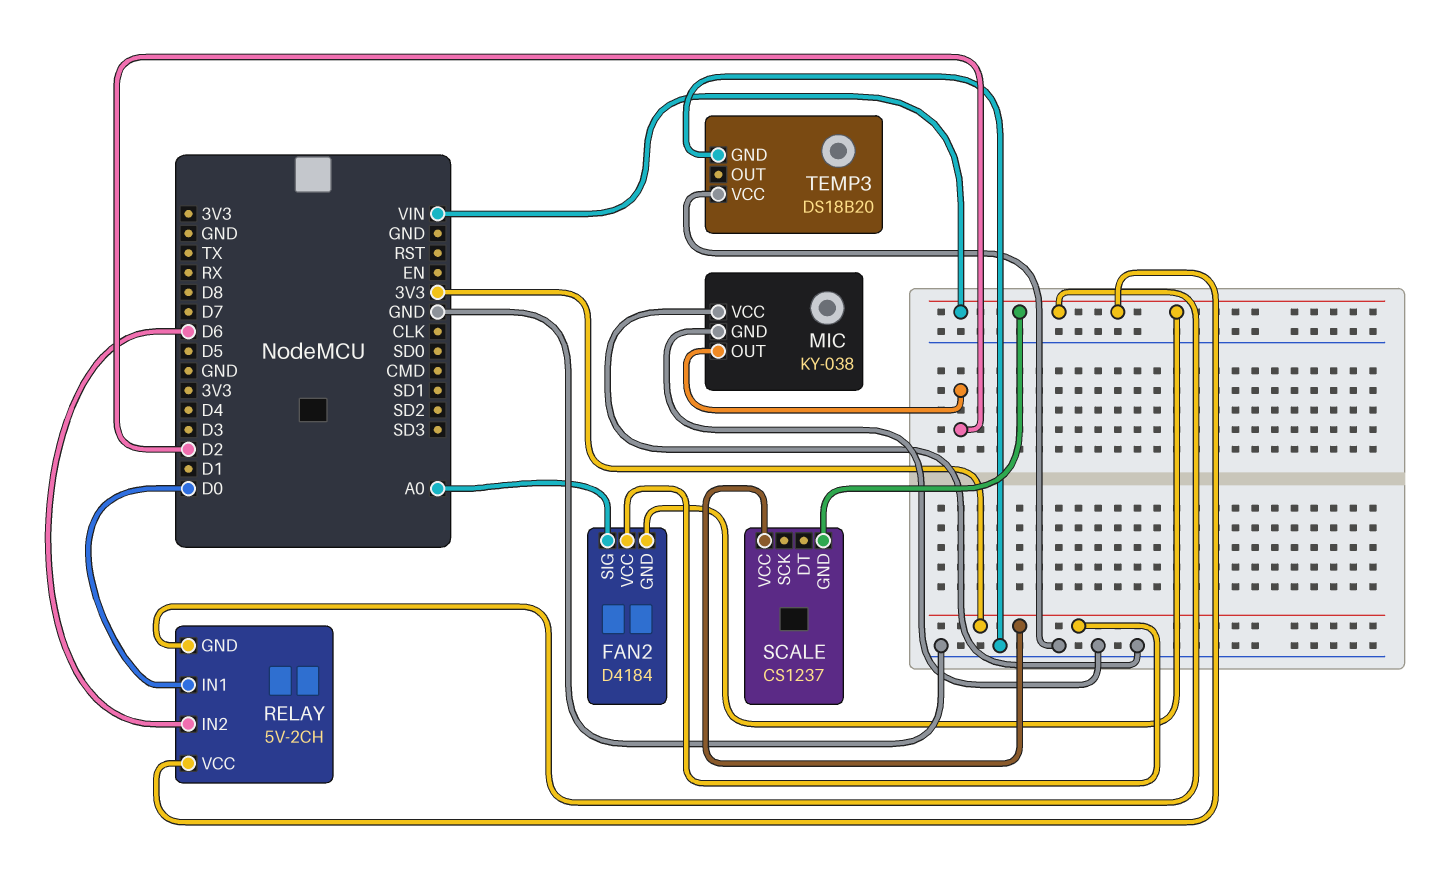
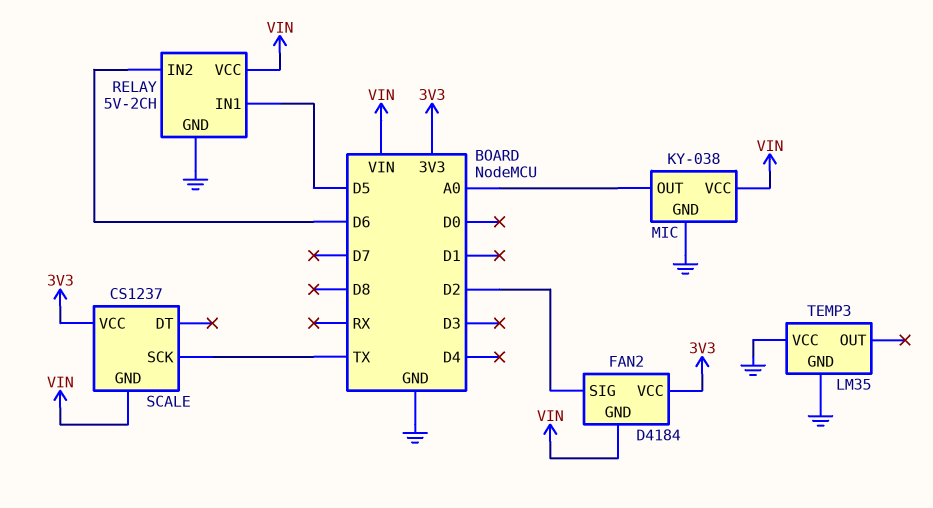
FAN2 pin SIG: A0 -> D2
MIC pin OUT: D2 -> A0
MIC pin VCC: GND -> VIN
RELAY pin GND: VIN -> GND
RELAY pin IN1: D0 -> D5
SCALE pin SCK: none -> TX
TEMP3: DS18B20 -> LM35

